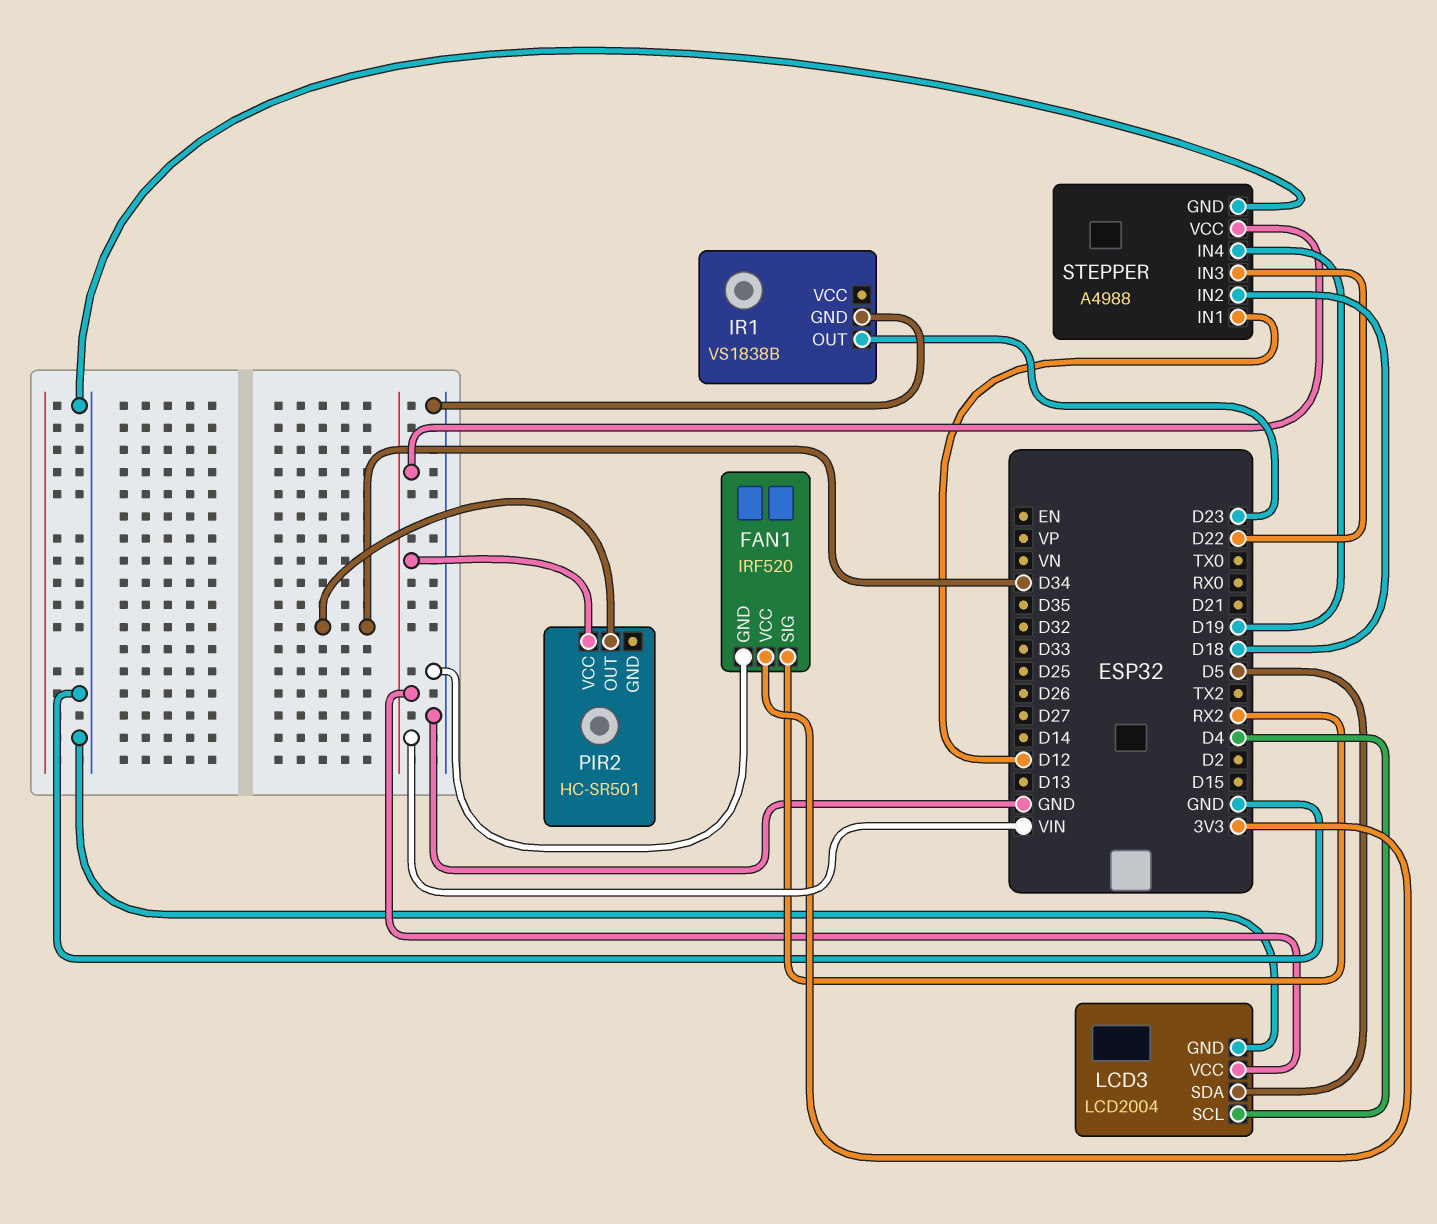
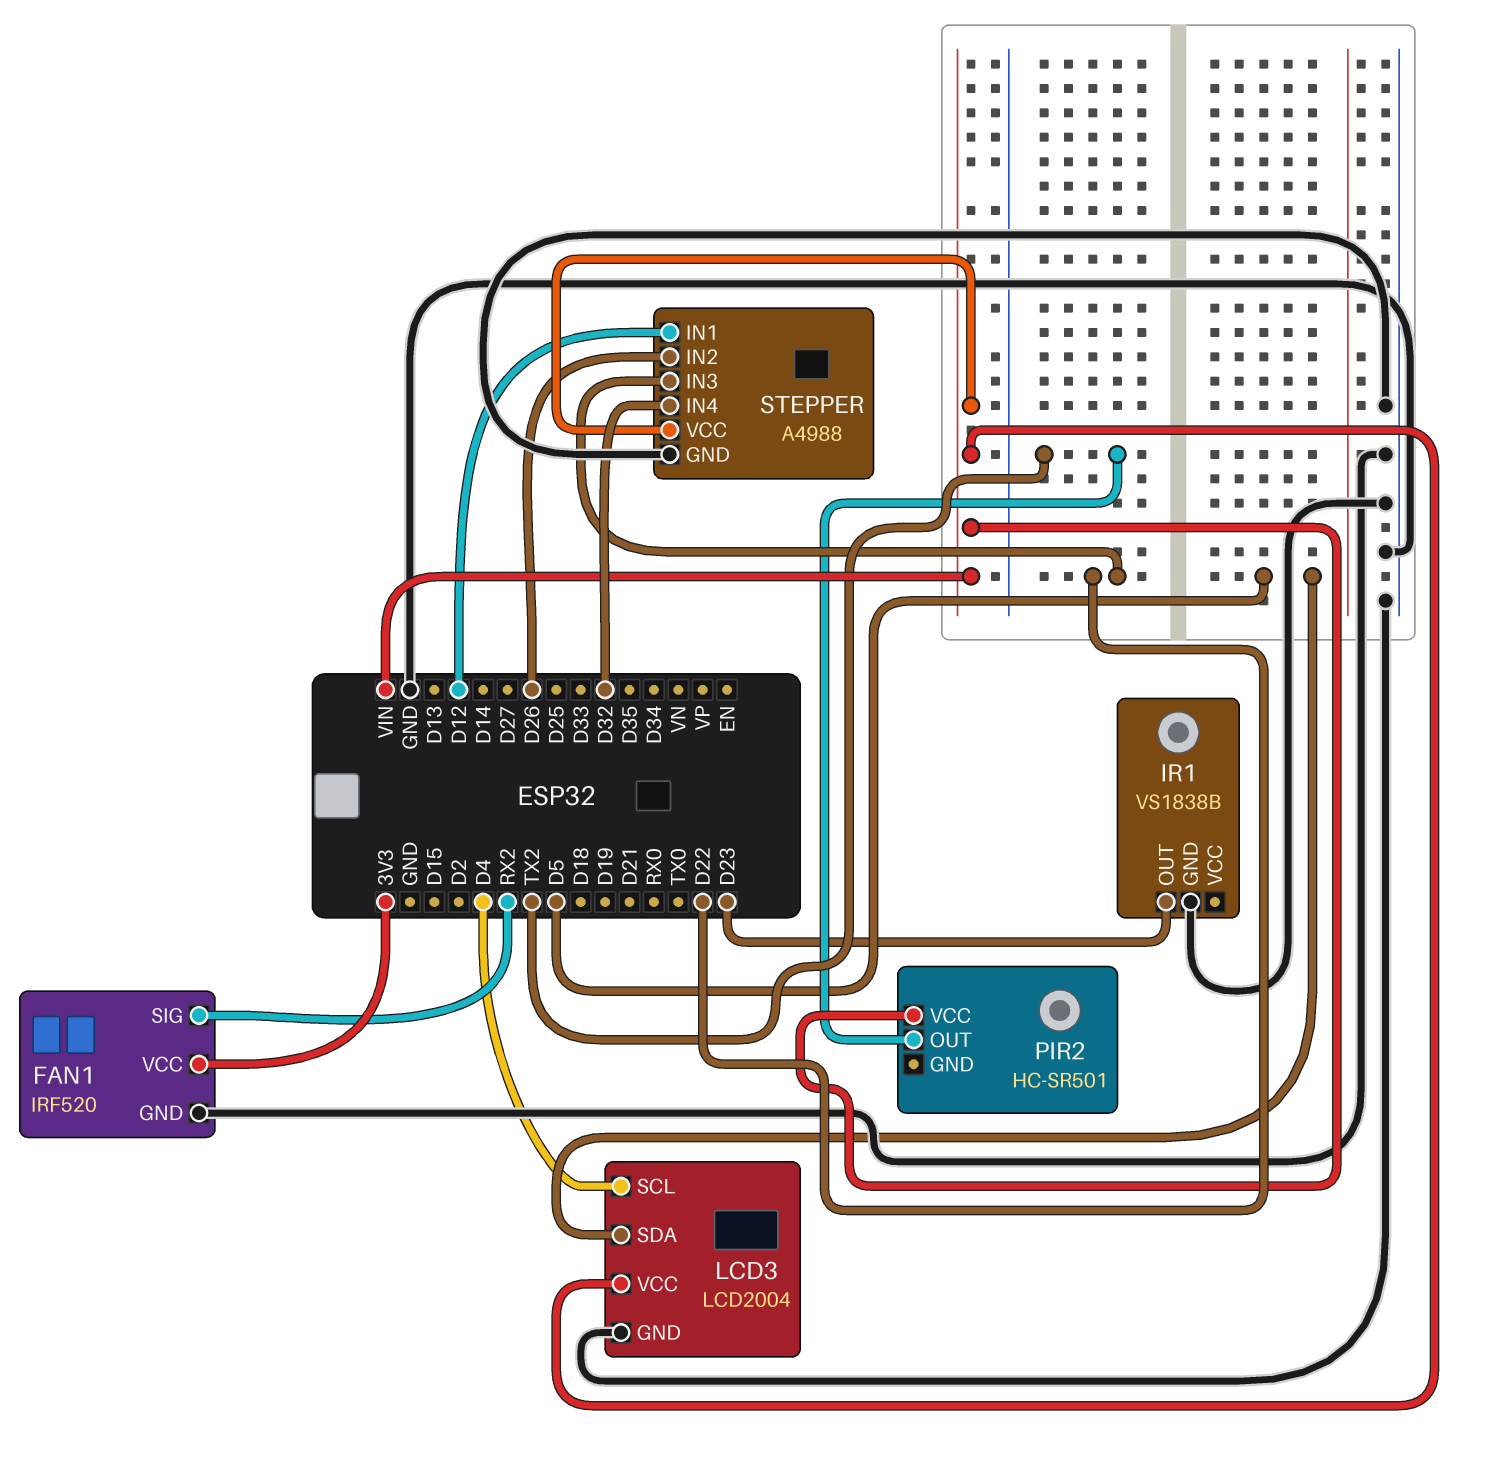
PIR2 pin OUT: D34 -> TX2
STEPPER pin IN2: D18 -> D26
STEPPER pin IN4: D19 -> D32

